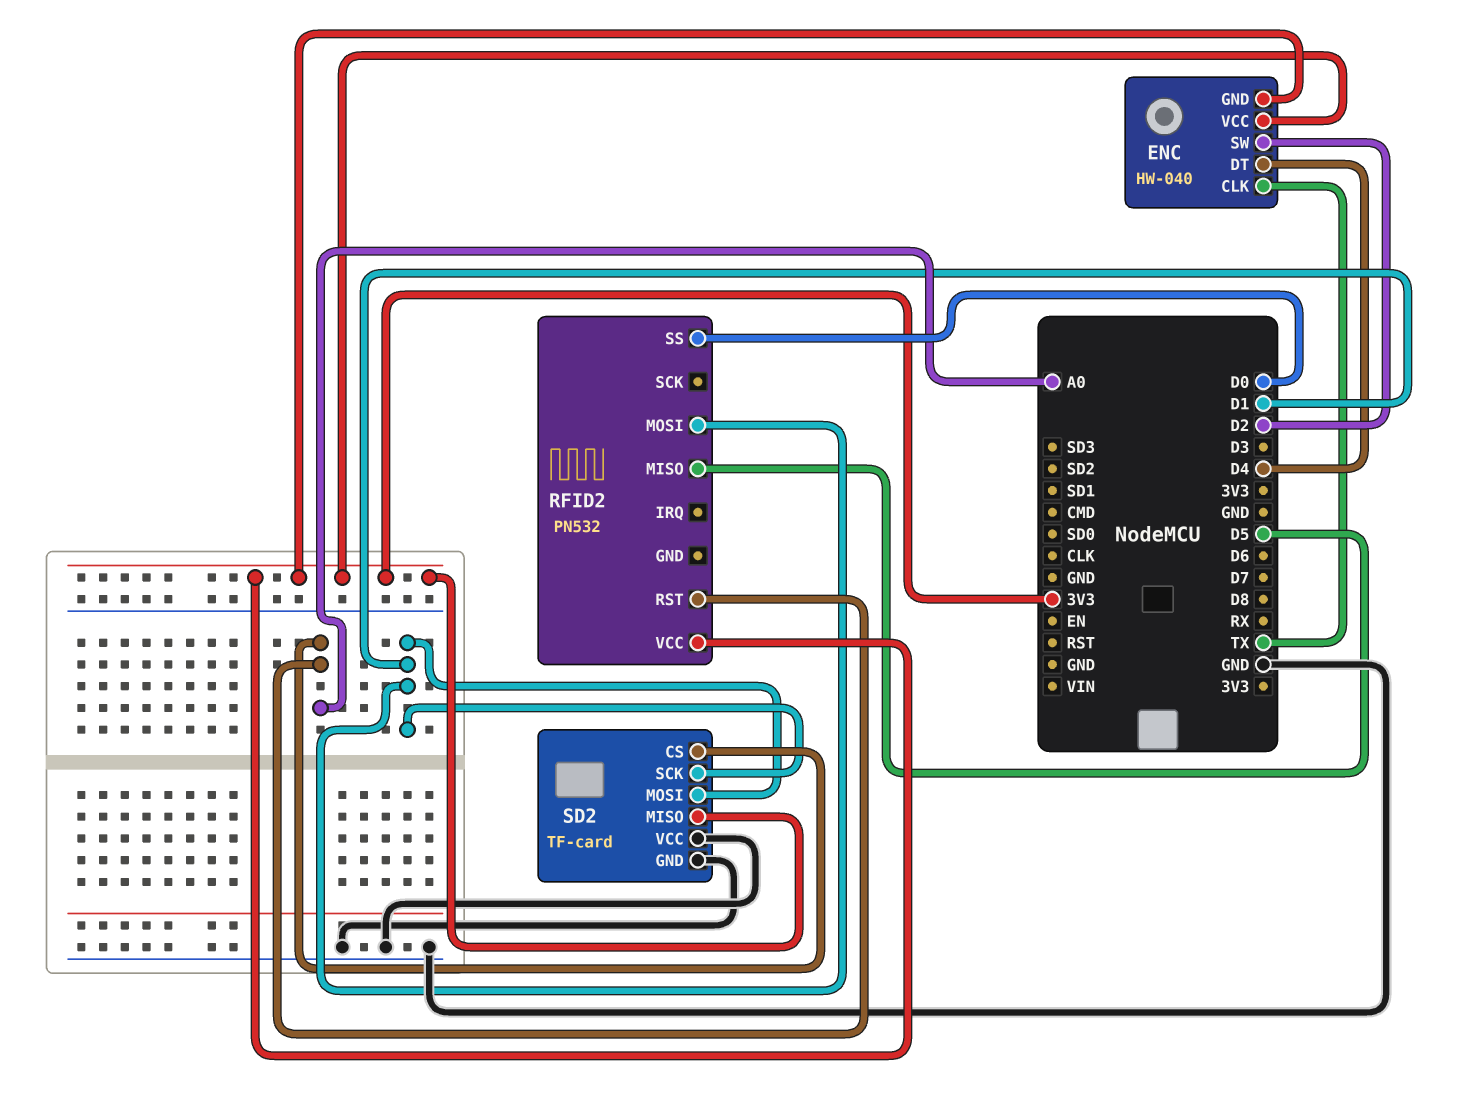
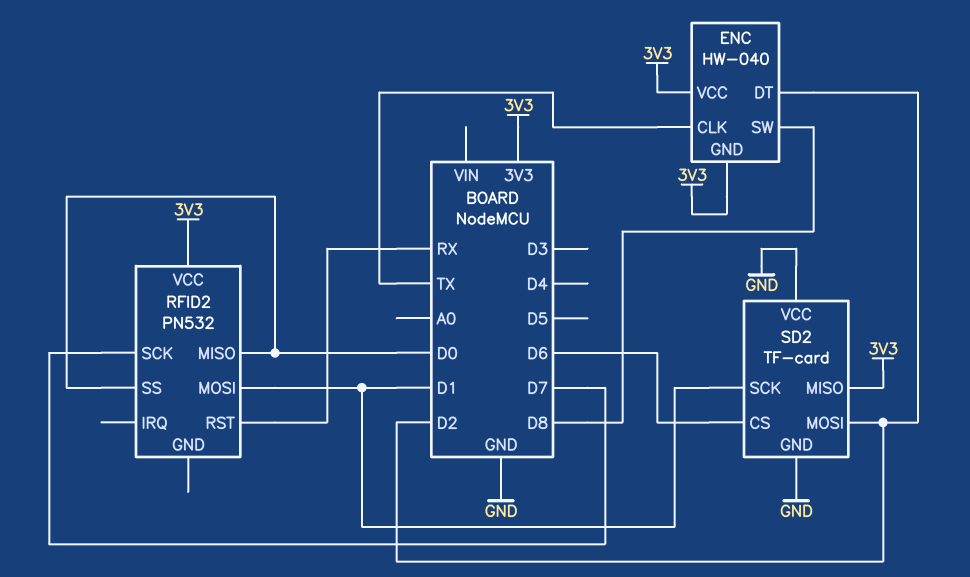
ENC pin DT: D4 -> D2
ENC pin SW: D2 -> D8
RFID2 pin MISO: D5 -> D0
RFID2 pin RST: A0 -> RX
RFID2 pin SCK: none -> D7
SD2 pin CS: A0 -> D6
SD2 pin MOSI: D1 -> D2

